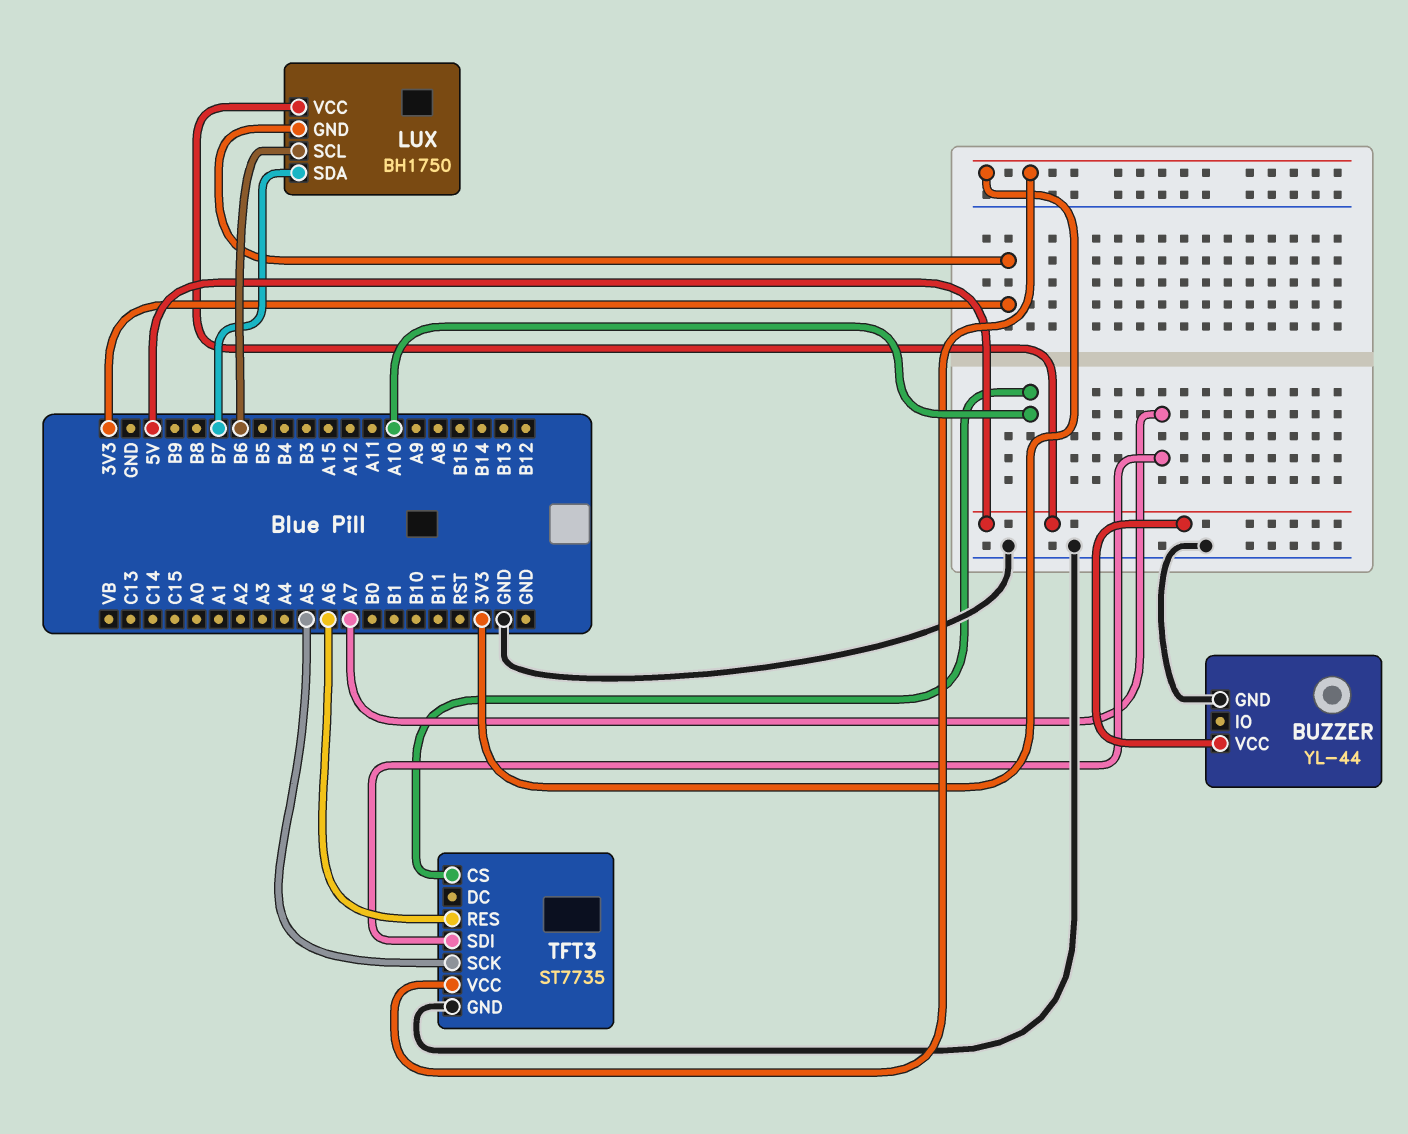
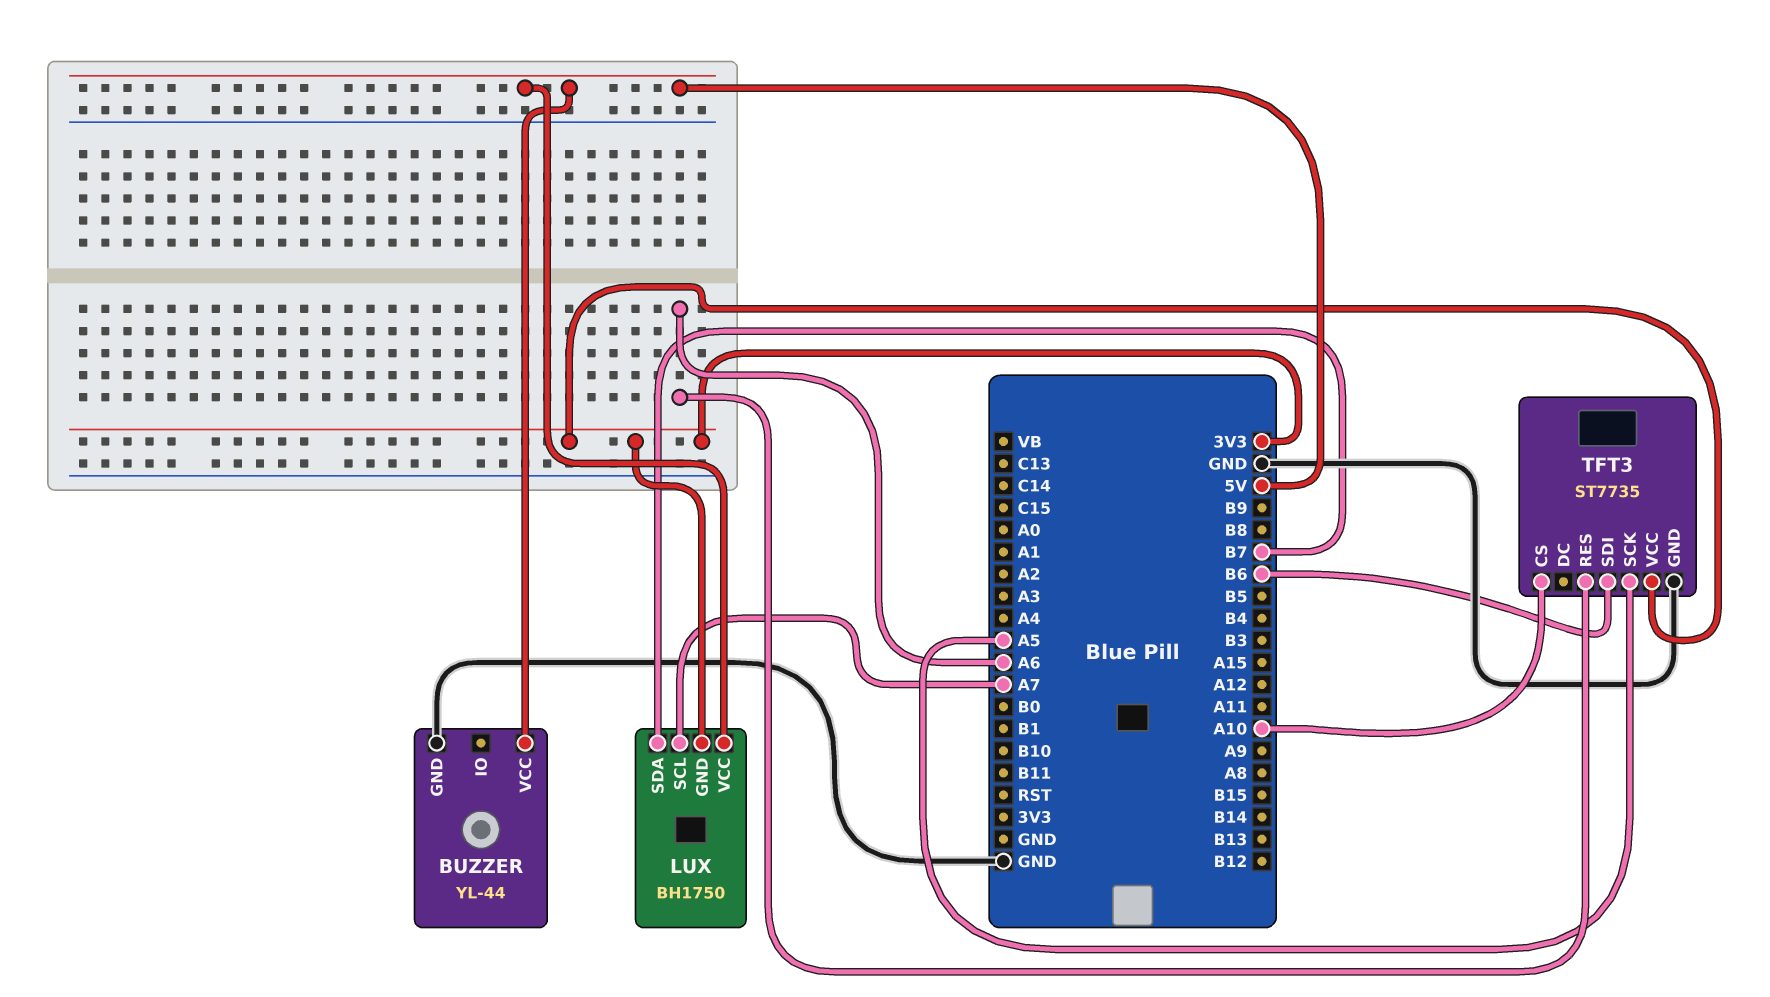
LUX pin SCL: B6 -> A7
TFT3 pin SDI: A7 -> B6

